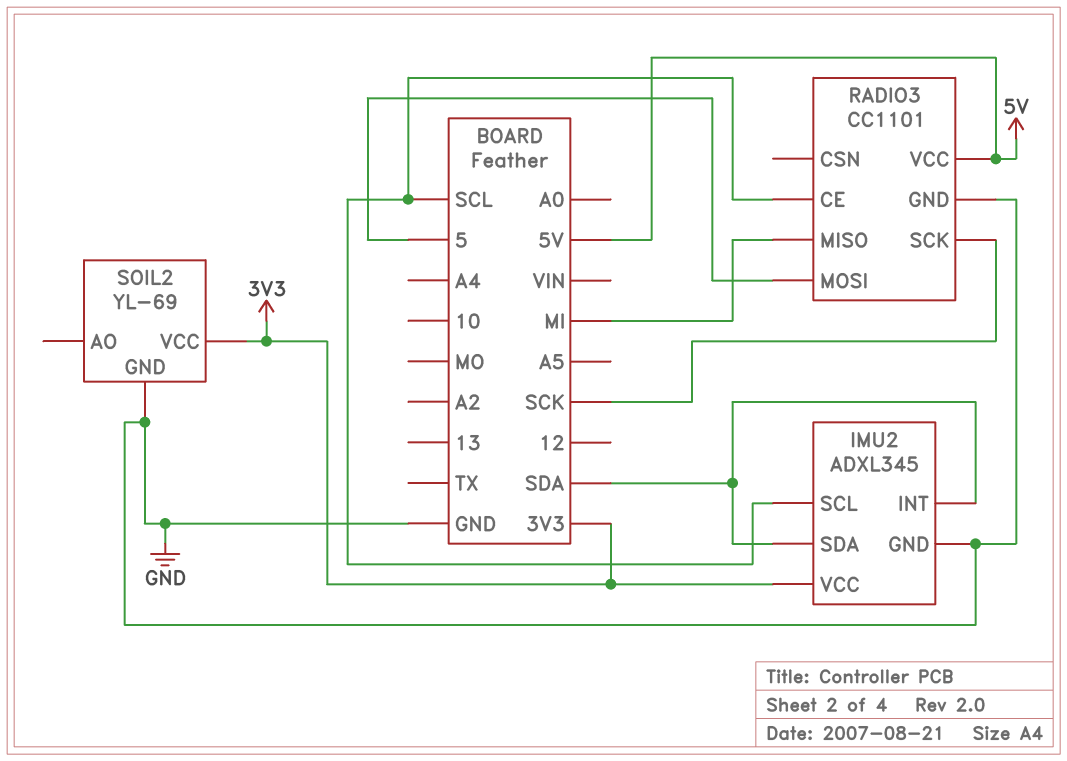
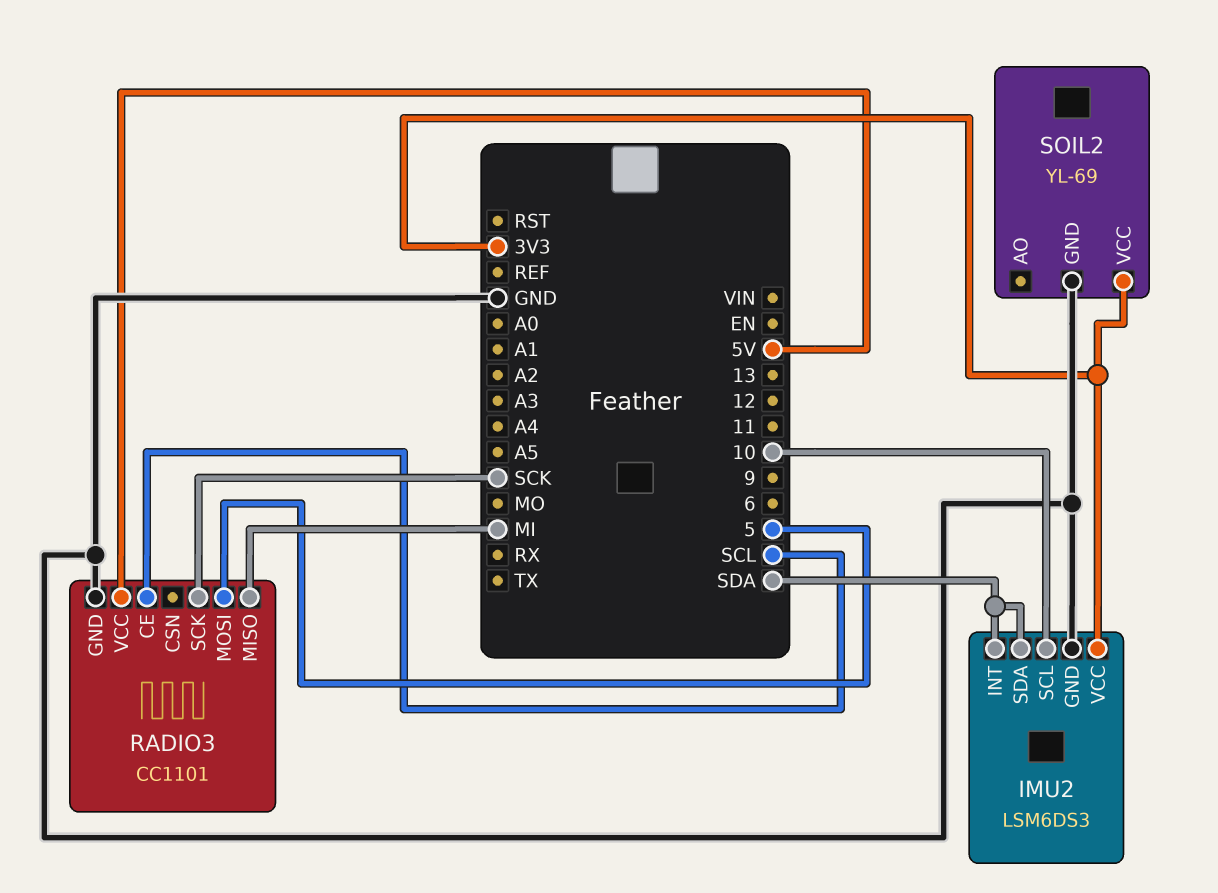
IMU2: ADXL345 -> LSM6DS3
IMU2 pin SCL: SCL -> 10

